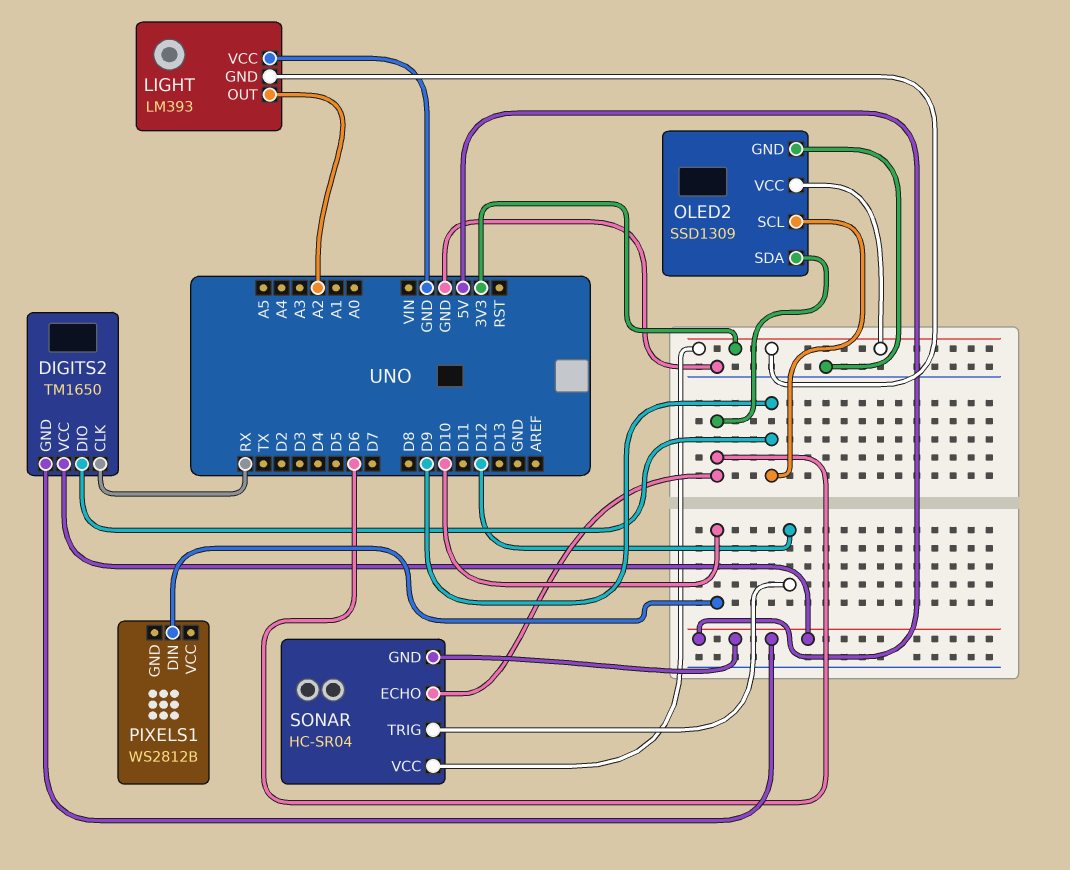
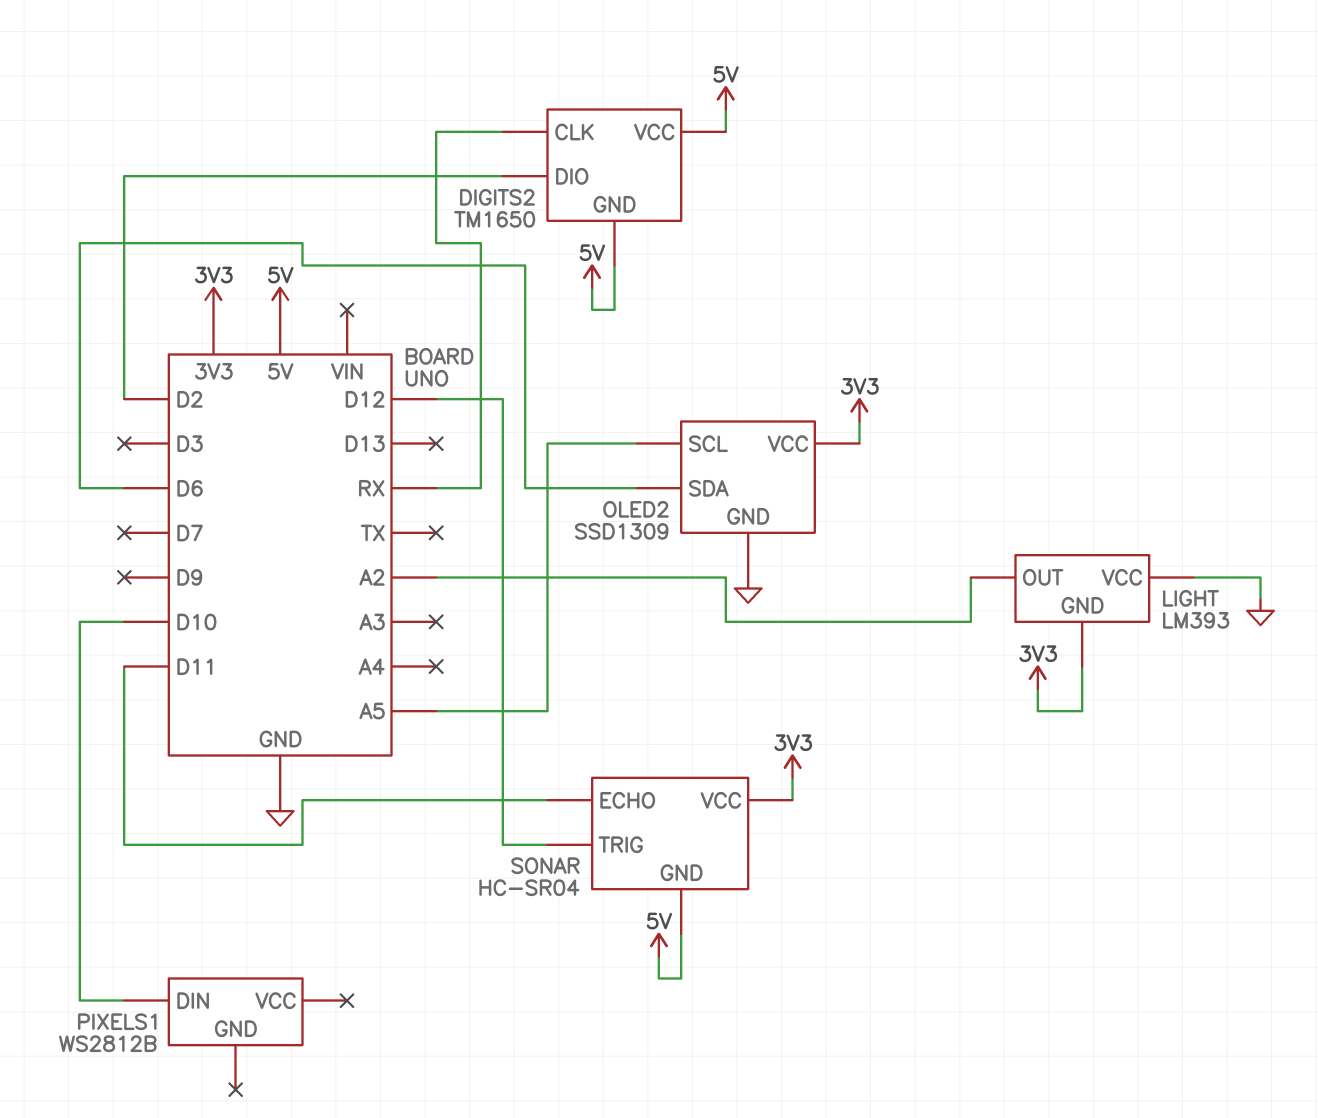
DIGITS2 pin DIO: D9 -> D2
OLED2 pin SCL: D9 -> A5
SONAR pin ECHO: D6 -> D11

